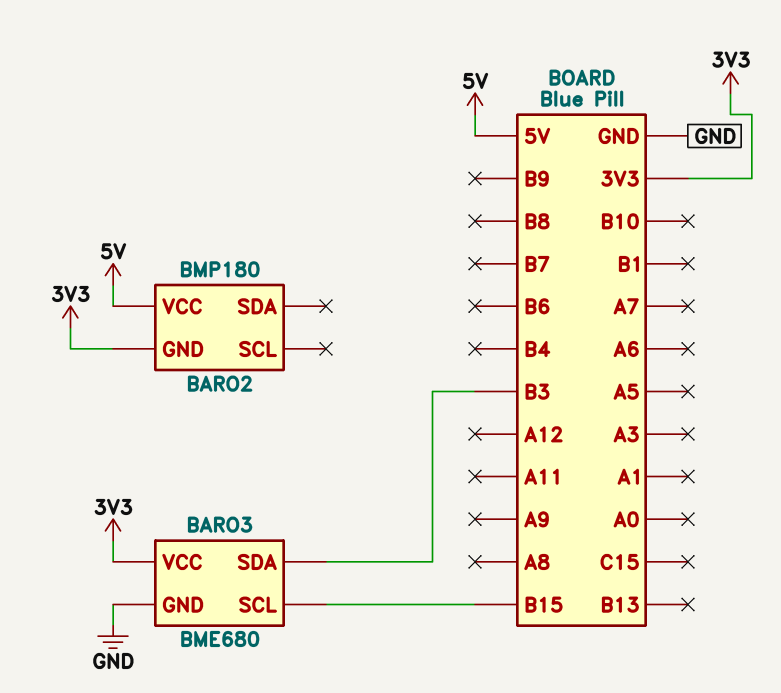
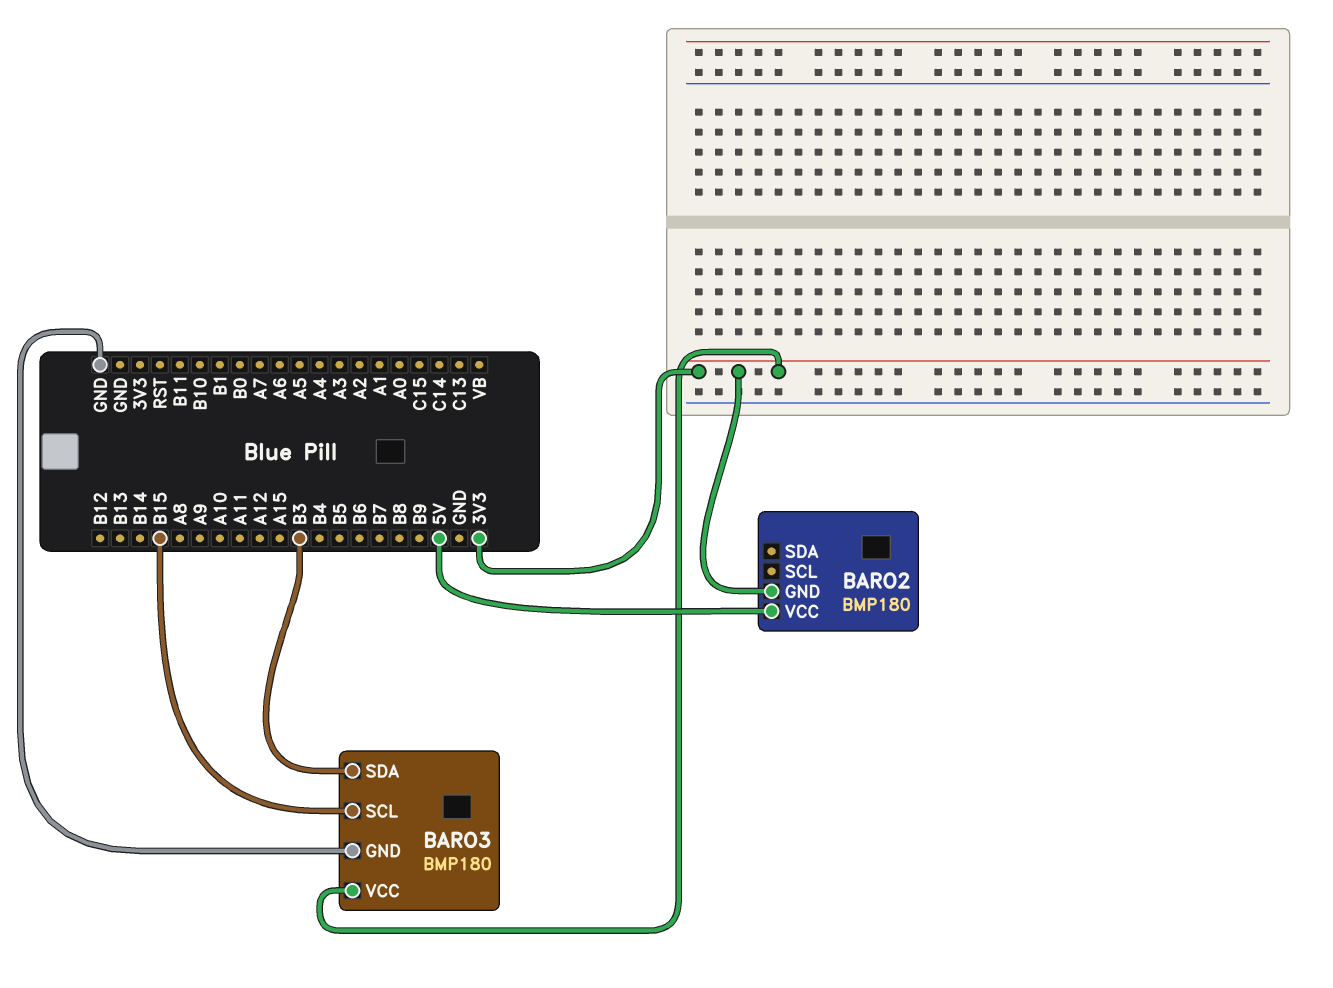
BARO3: BME680 -> BMP180

